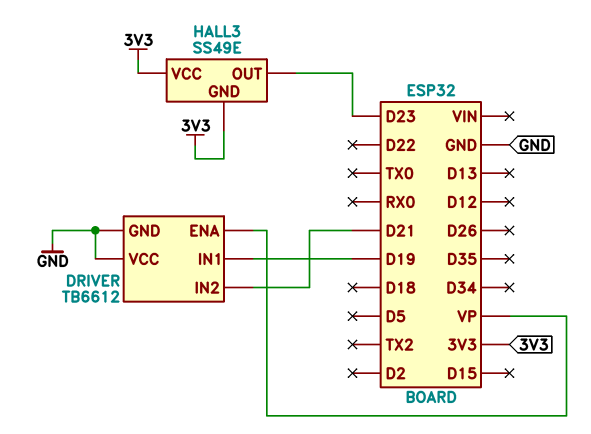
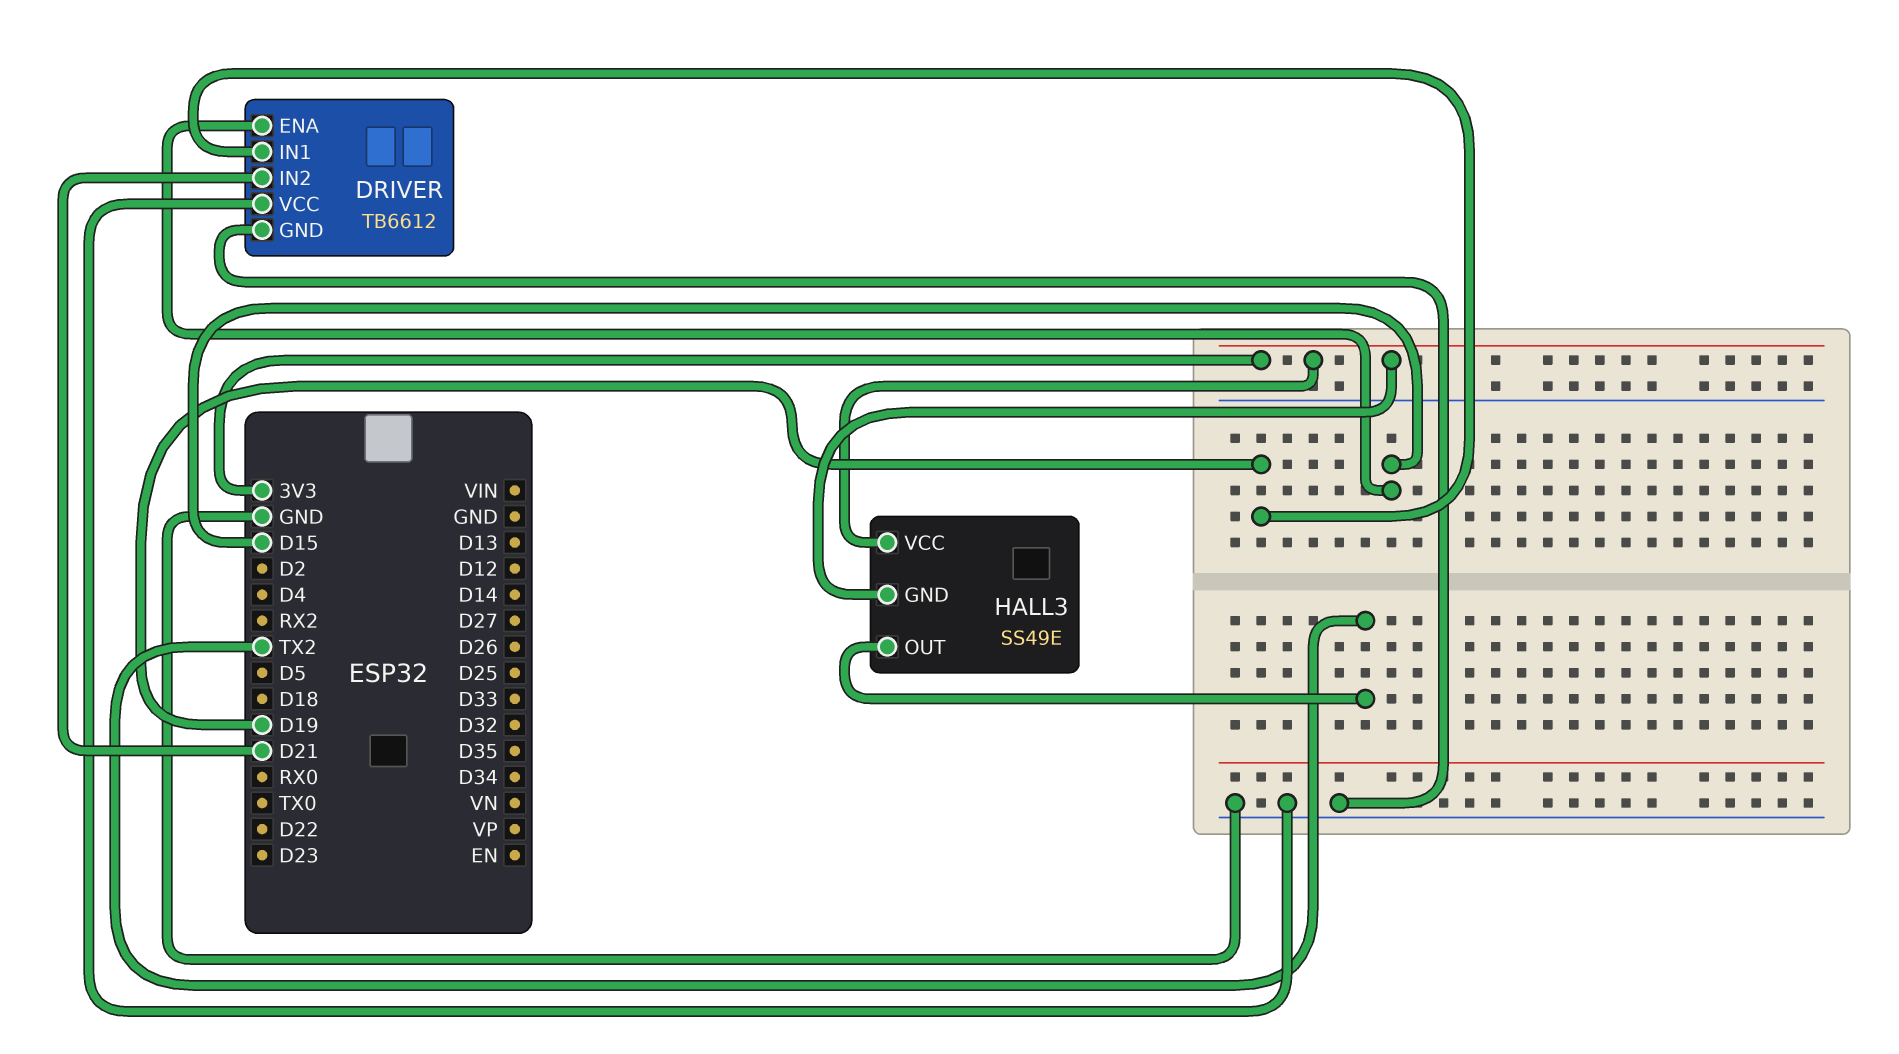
DRIVER pin ENA: VP -> D15
HALL3 pin OUT: D23 -> TX2

